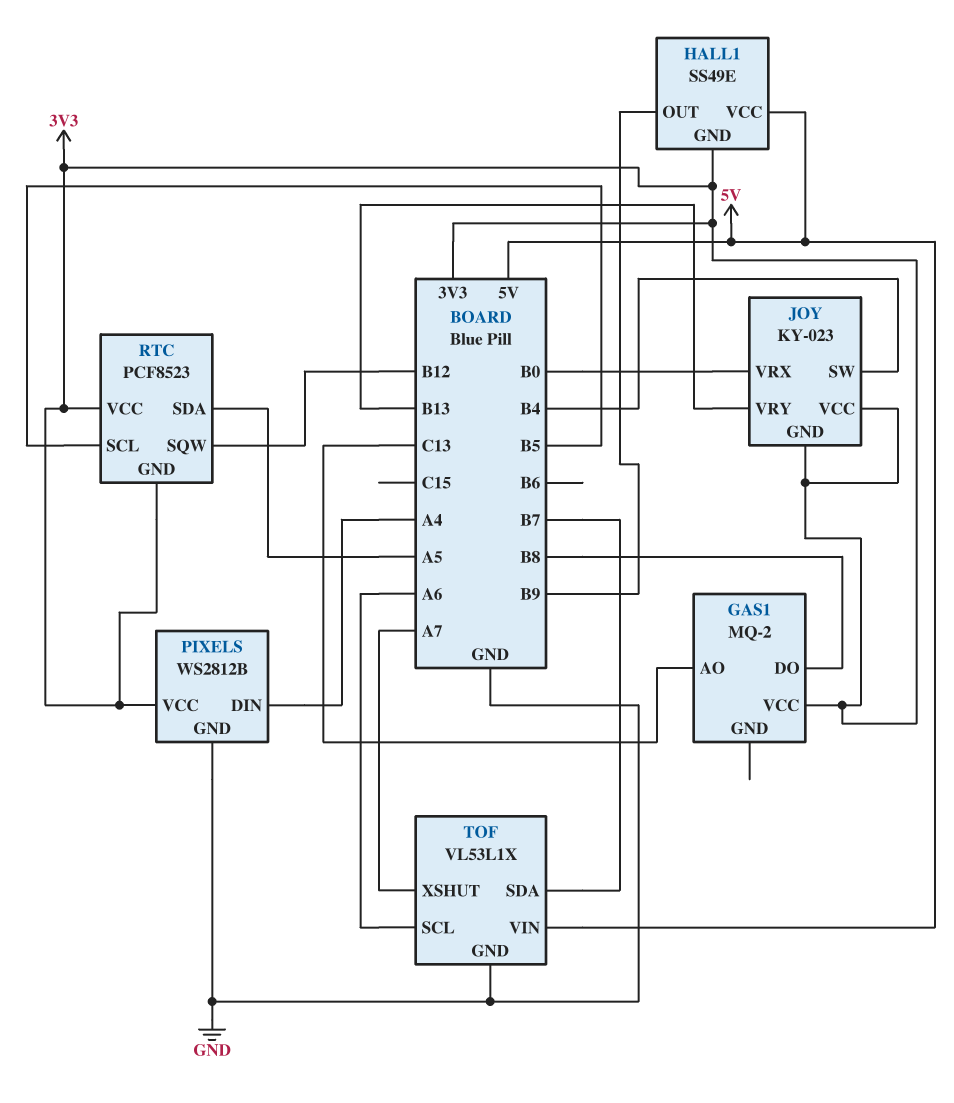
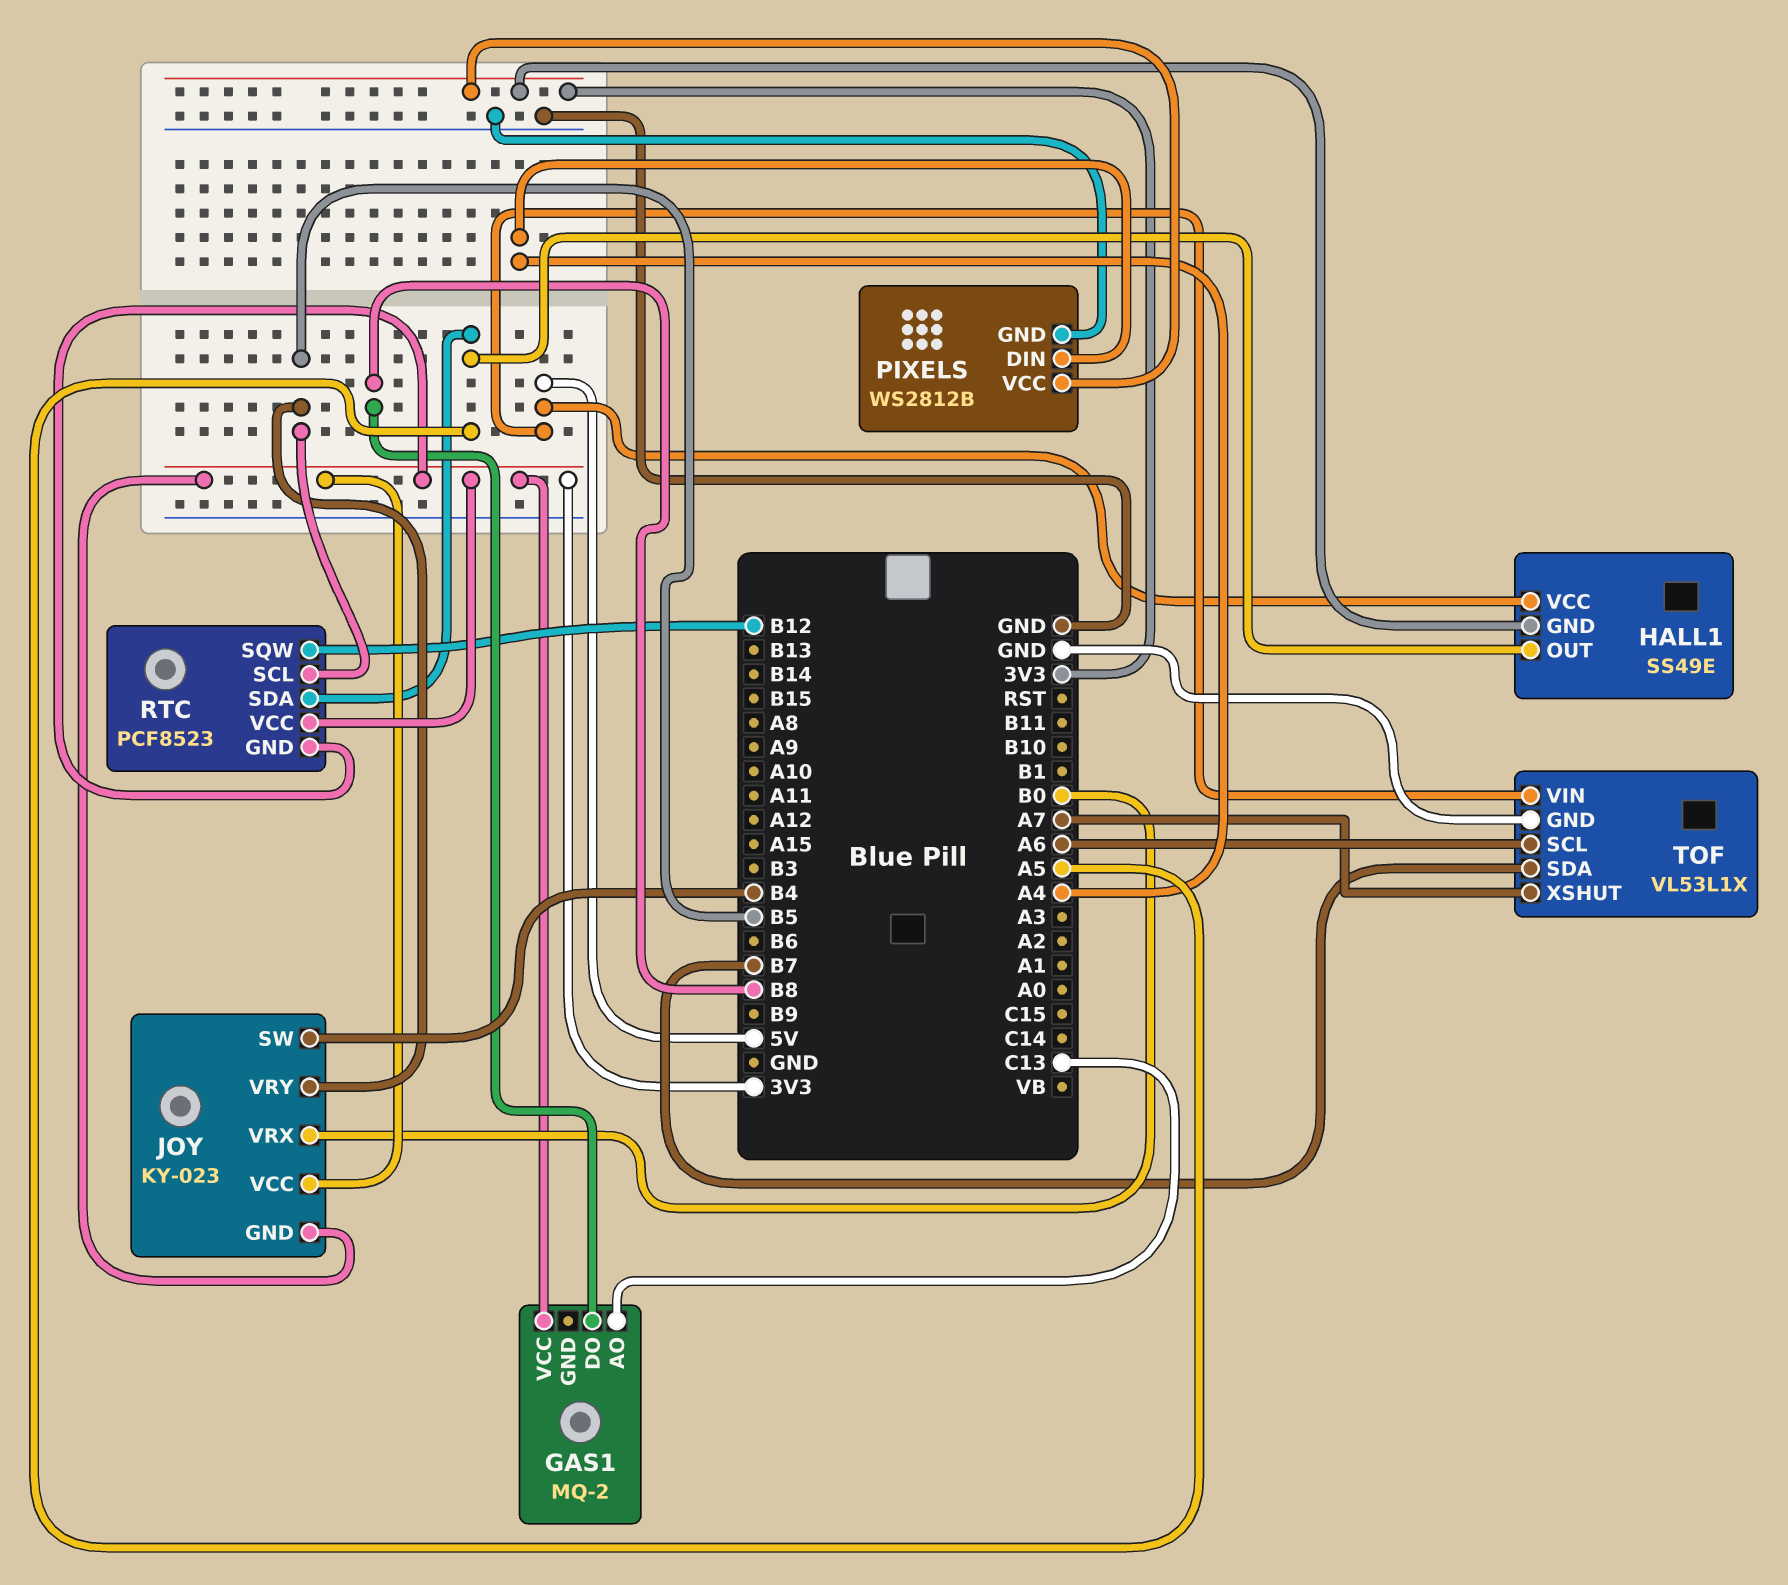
HALL1 pin OUT: B9 -> A5
JOY pin VRY: B13 -> B5

